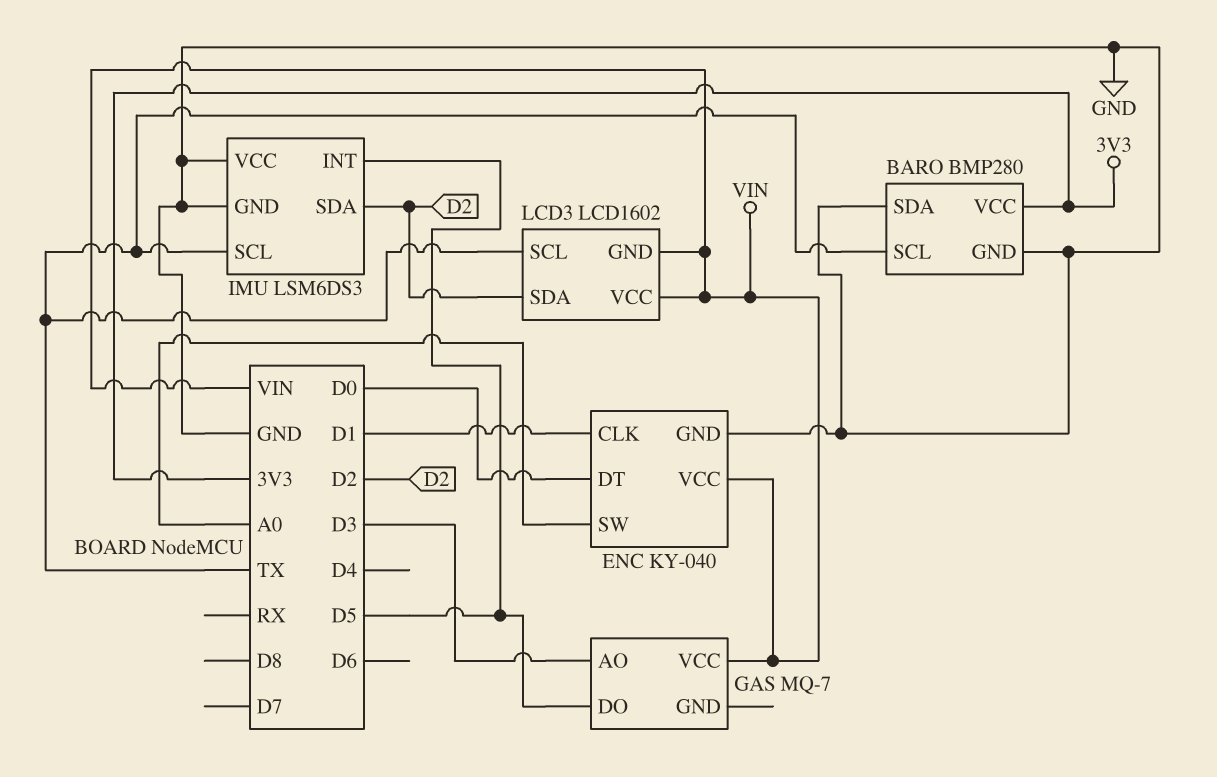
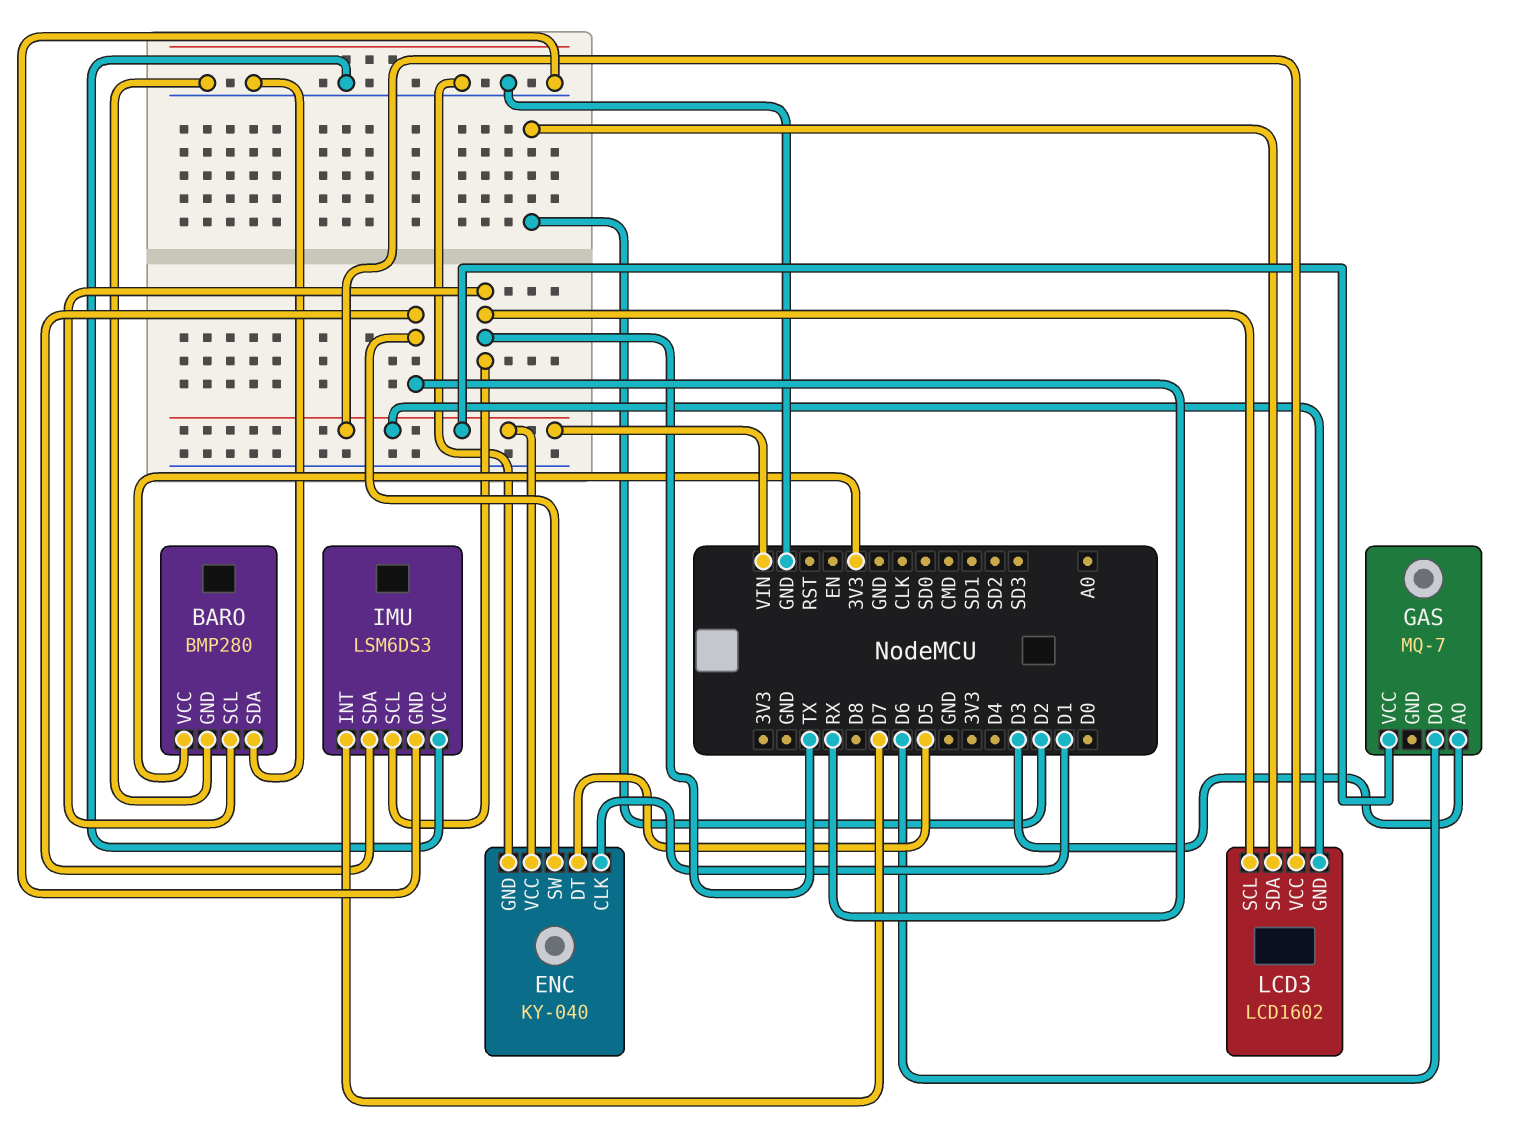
ENC pin DT: D0 -> D5
ENC pin SW: A0 -> RX
GAS pin DO: D5 -> D6
IMU pin INT: D5 -> D7
IMU pin SDA: D2 -> RX

